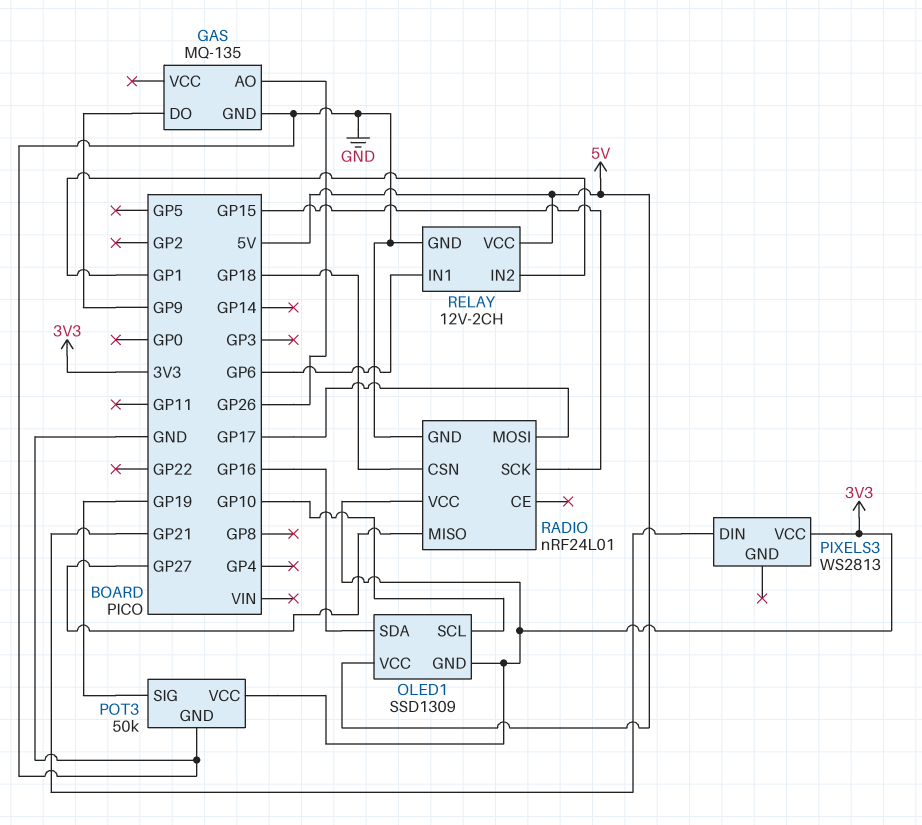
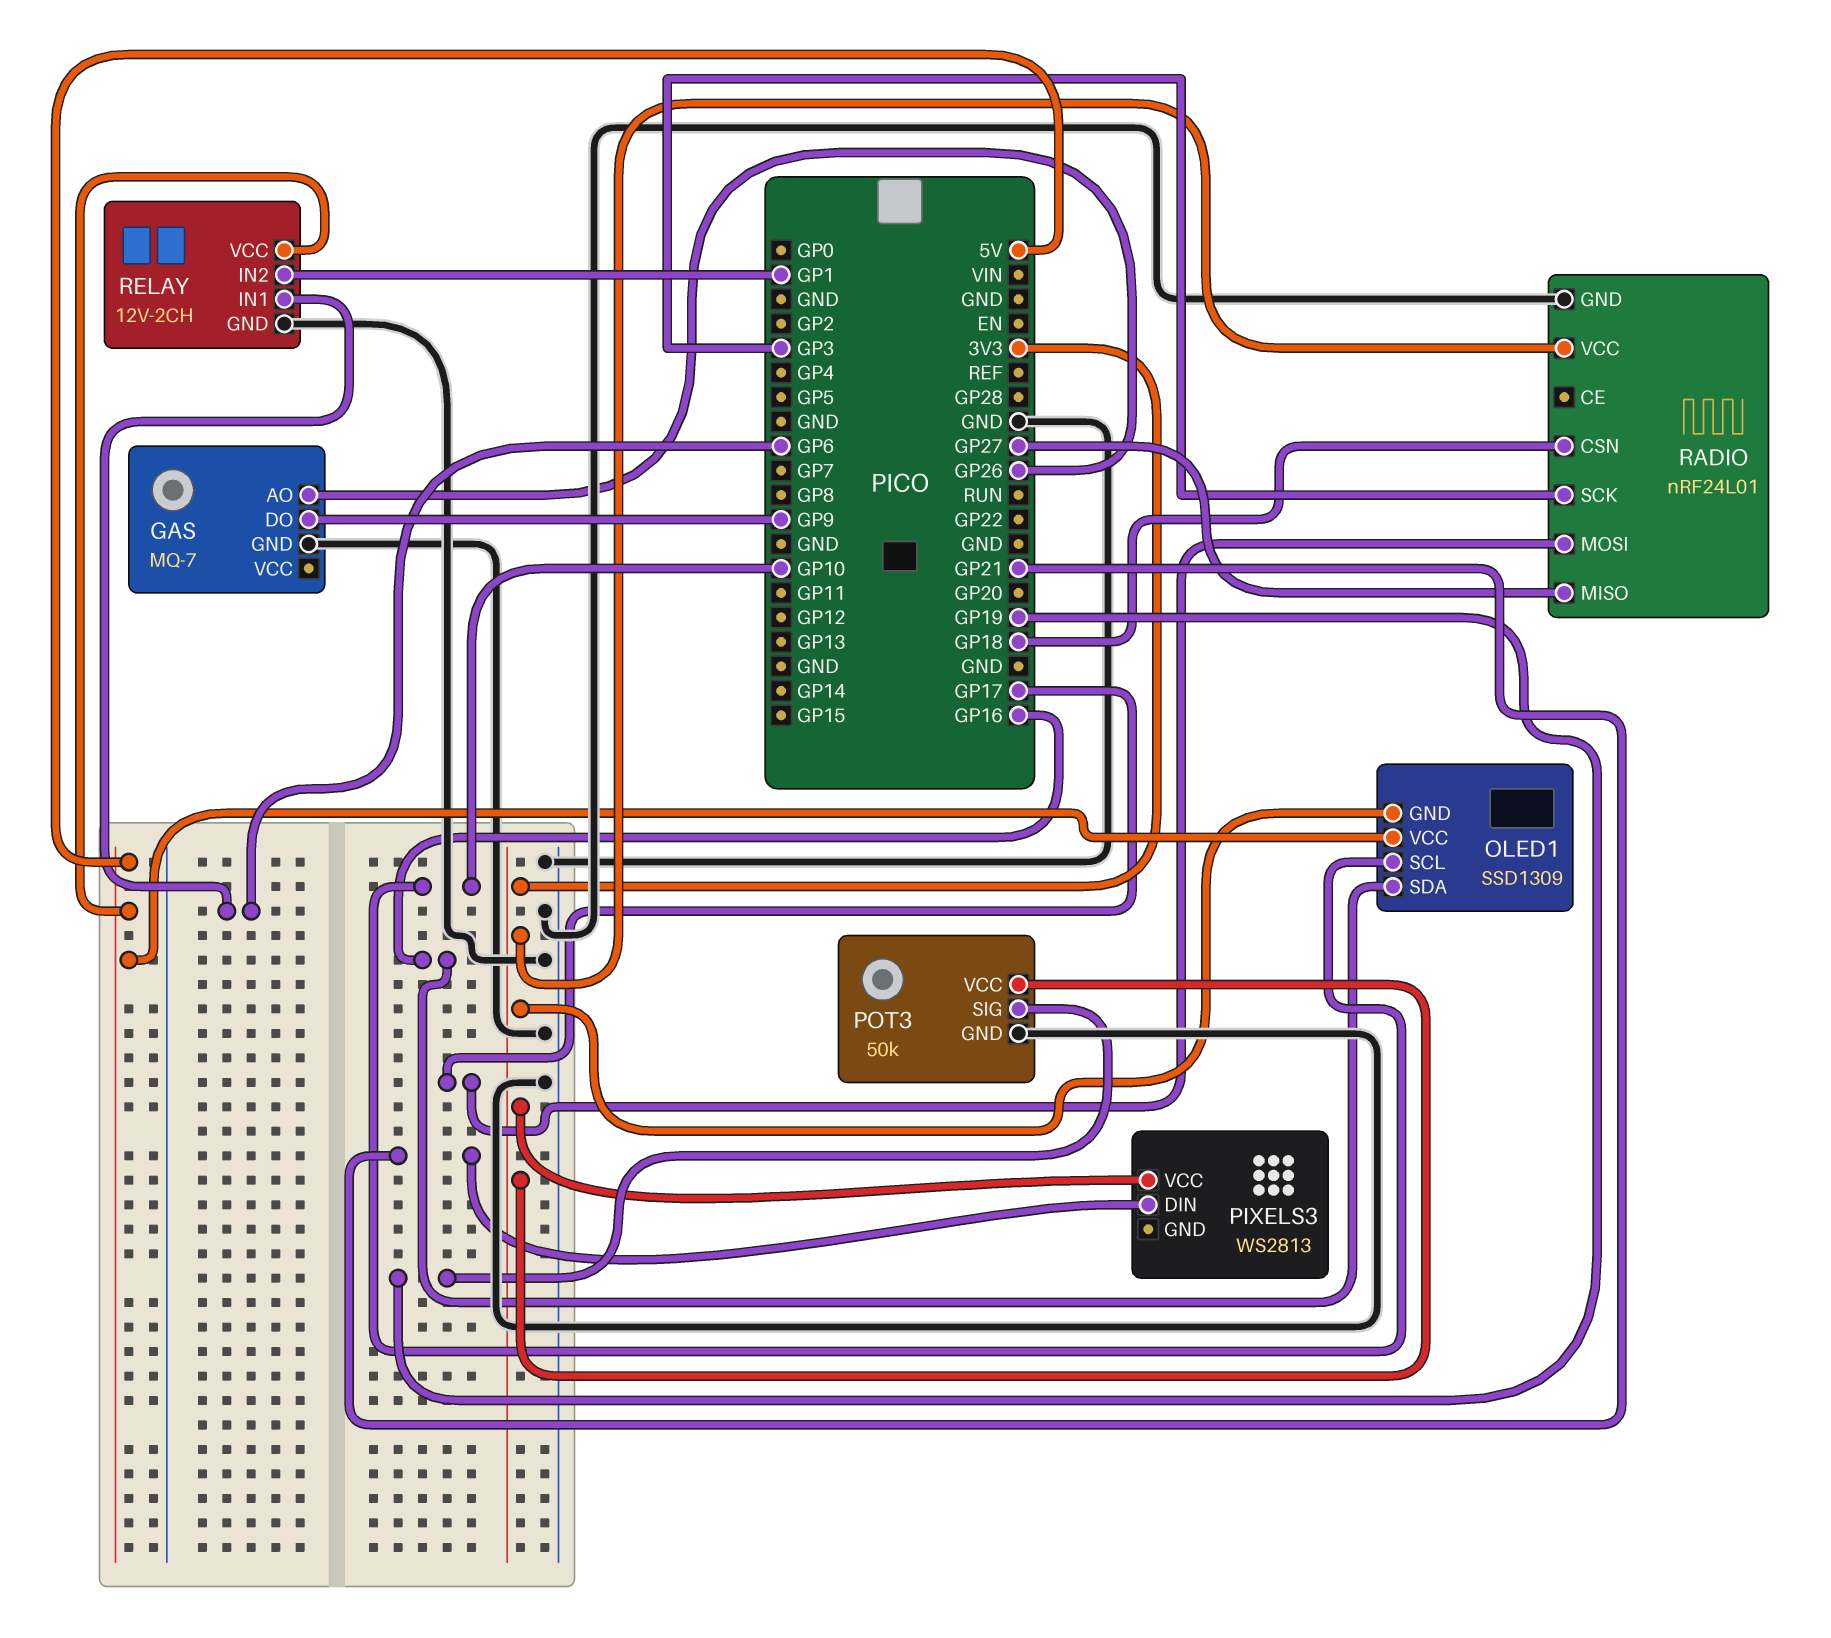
GAS: MQ-135 -> MQ-7
RADIO pin SCK: GP15 -> GP3

